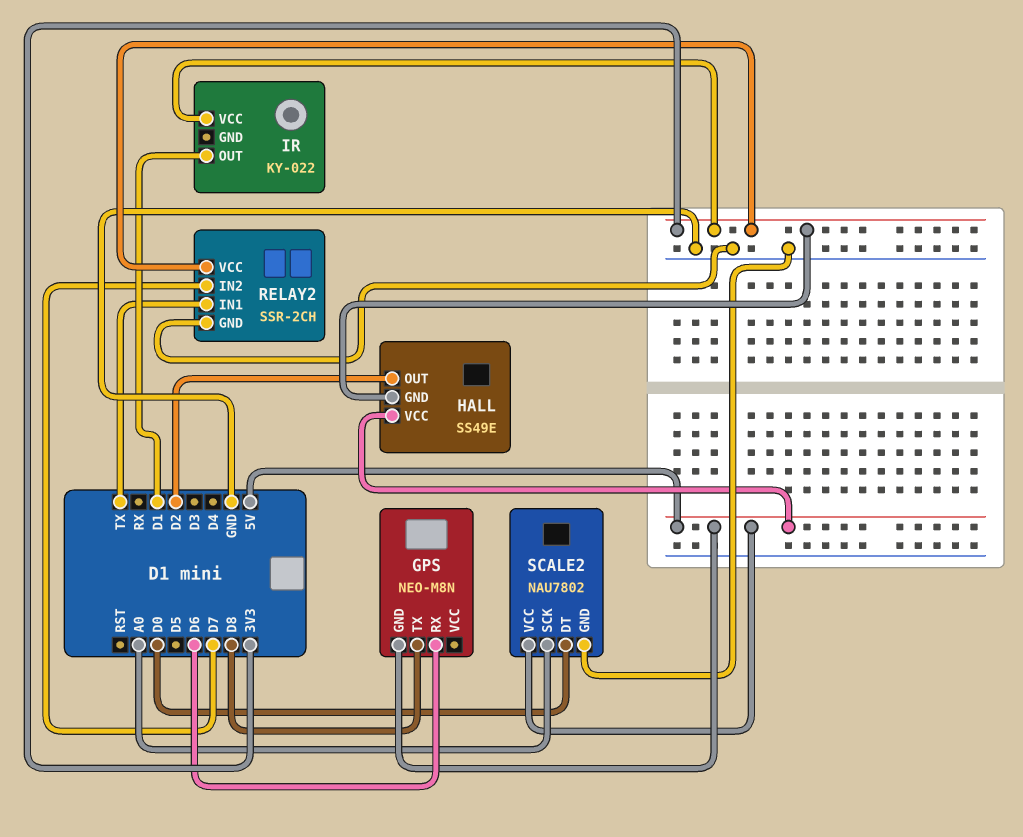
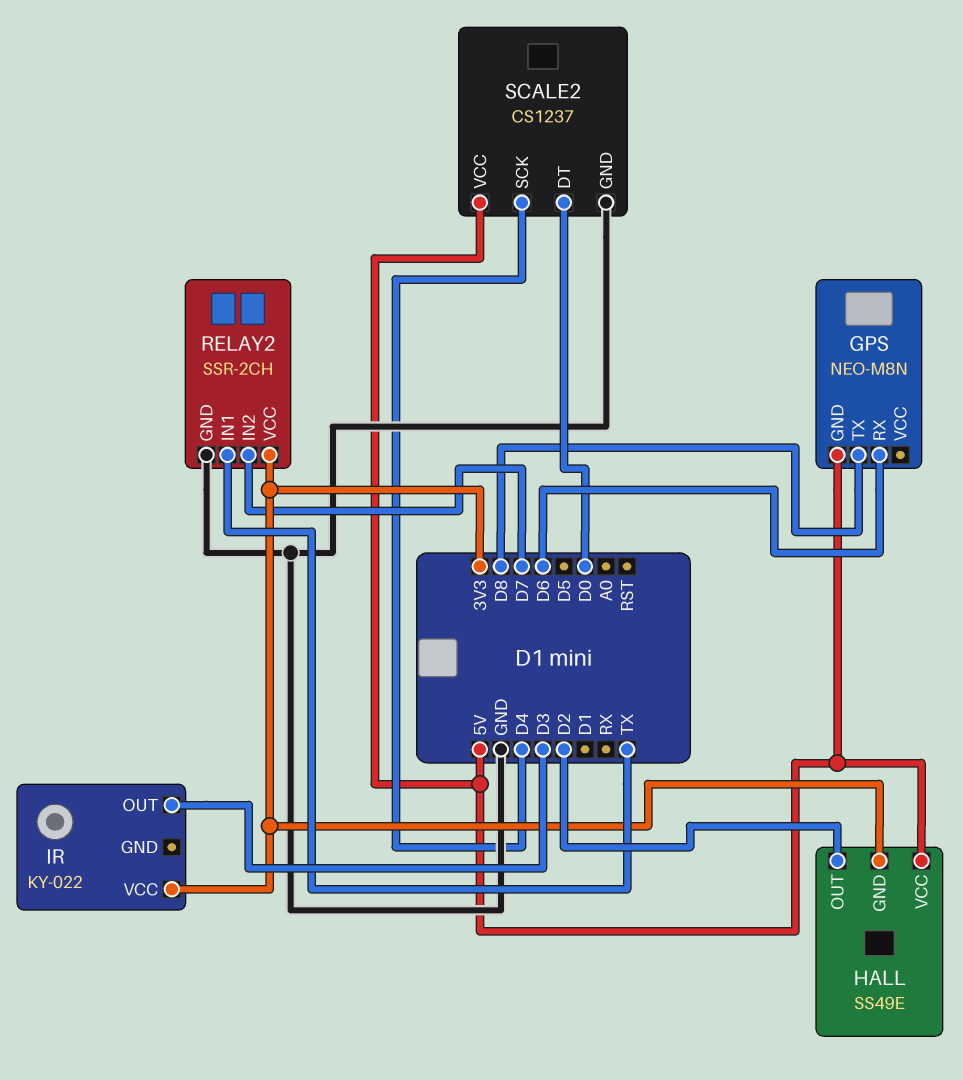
IR pin OUT: D1 -> D3
SCALE2: NAU7802 -> CS1237
SCALE2 pin SCK: A0 -> D4

